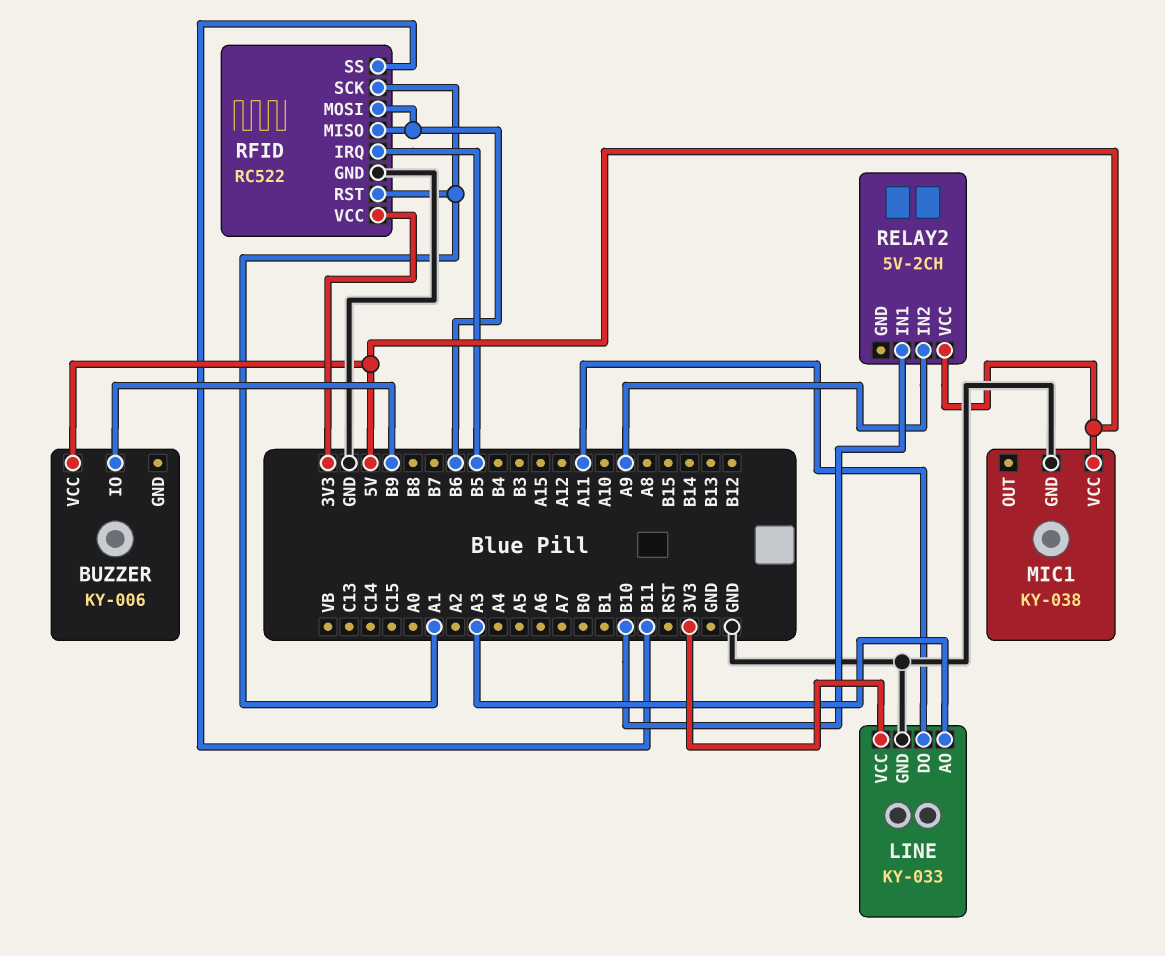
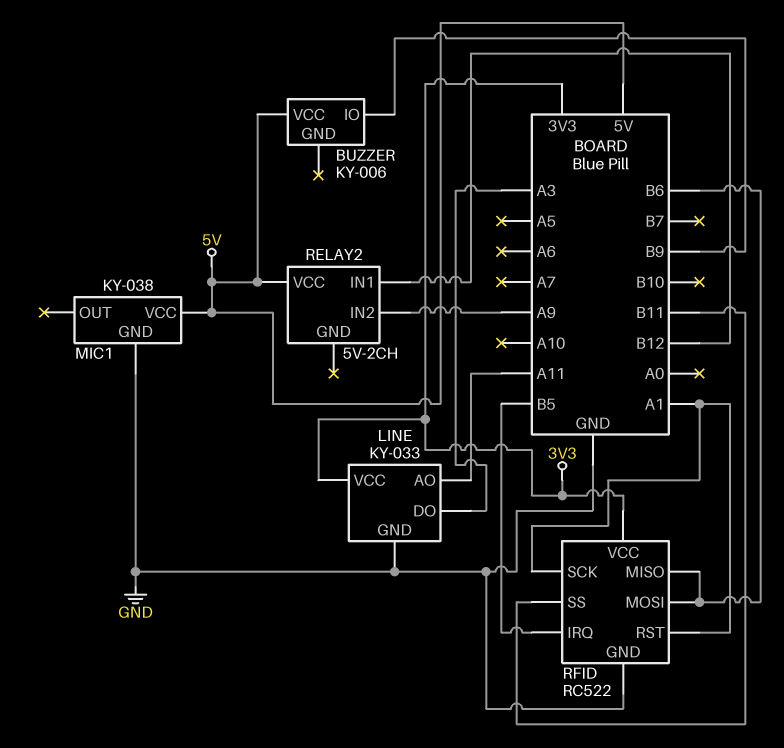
LINE pin AO: A3 -> A11
LINE pin DO: A11 -> A3
RELAY2 pin IN1: B10 -> B12

